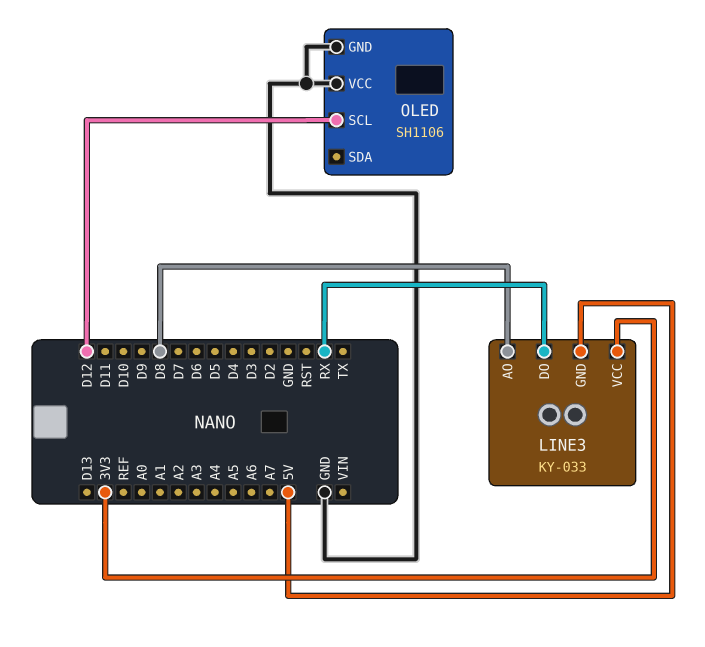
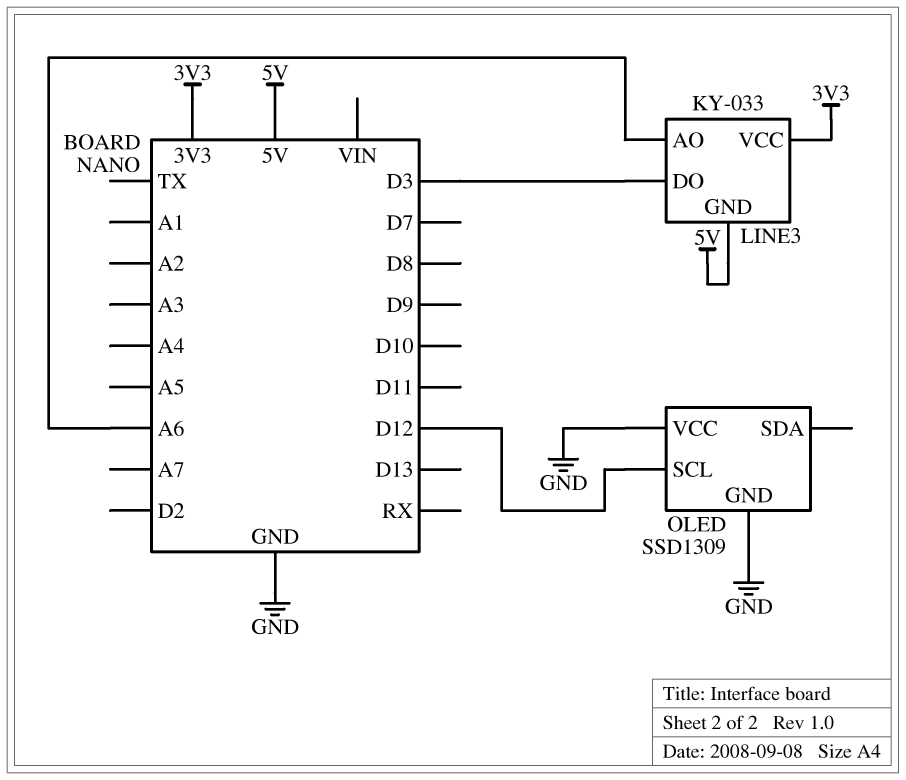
LINE3 pin AO: D8 -> A6
LINE3 pin DO: RX -> D3
OLED: SH1106 -> SSD1309

